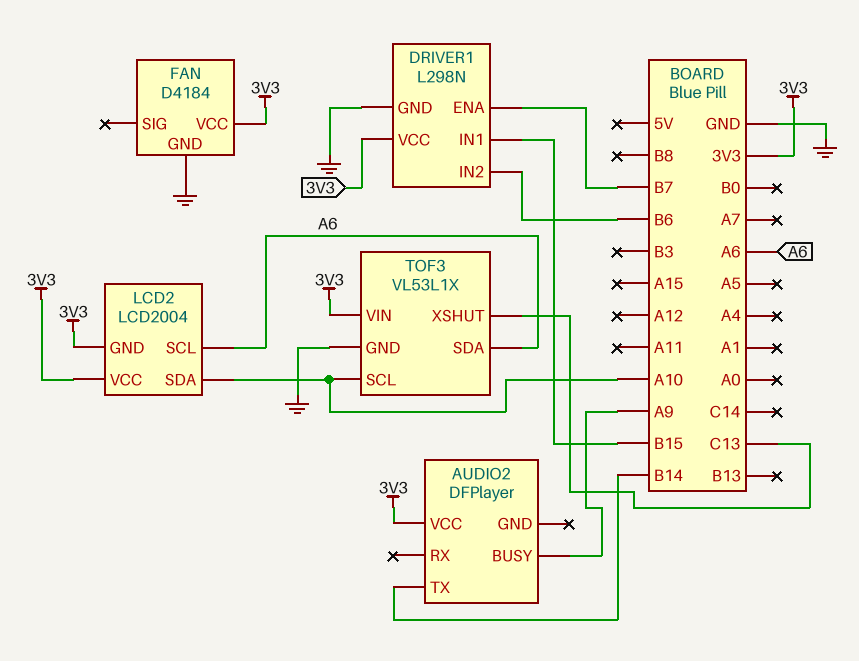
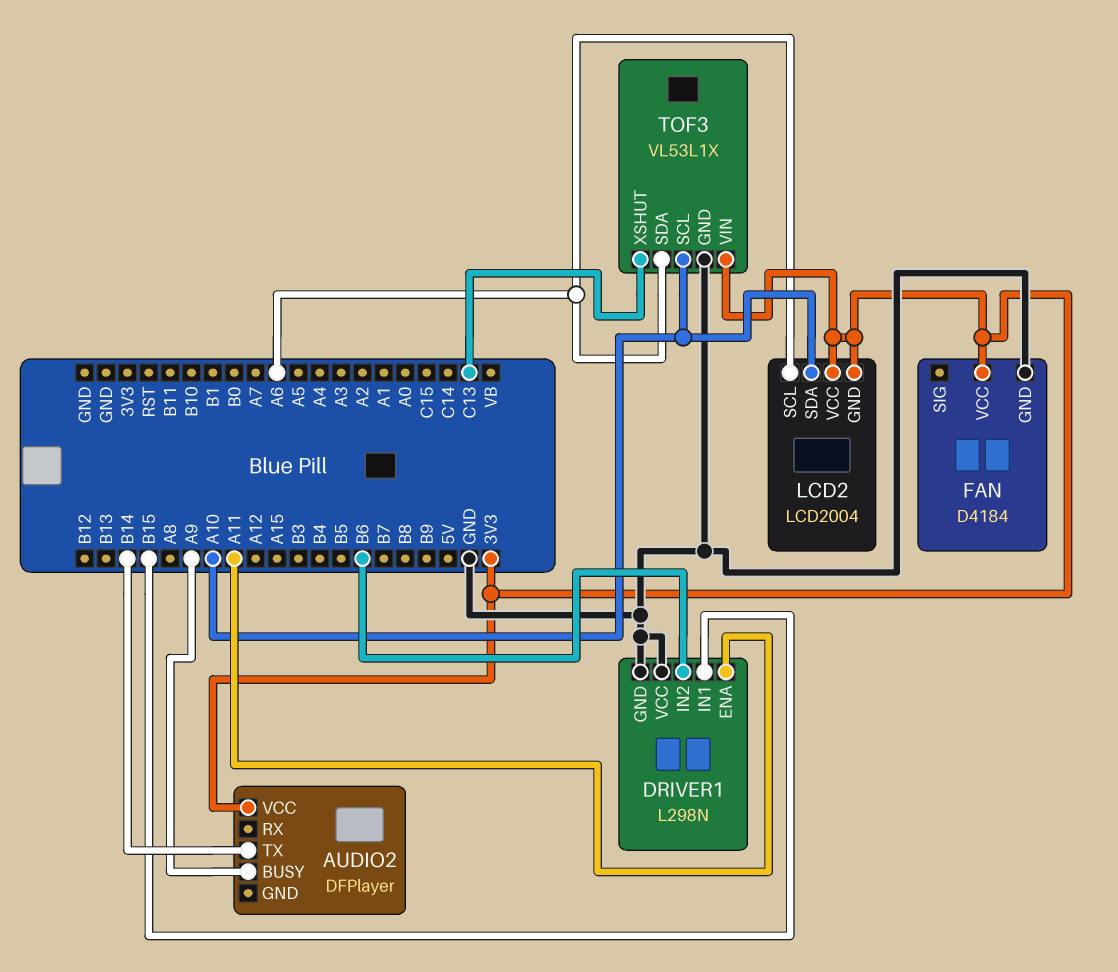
DRIVER1 pin ENA: B7 -> A11
DRIVER1 pin VCC: 3V3 -> GND

